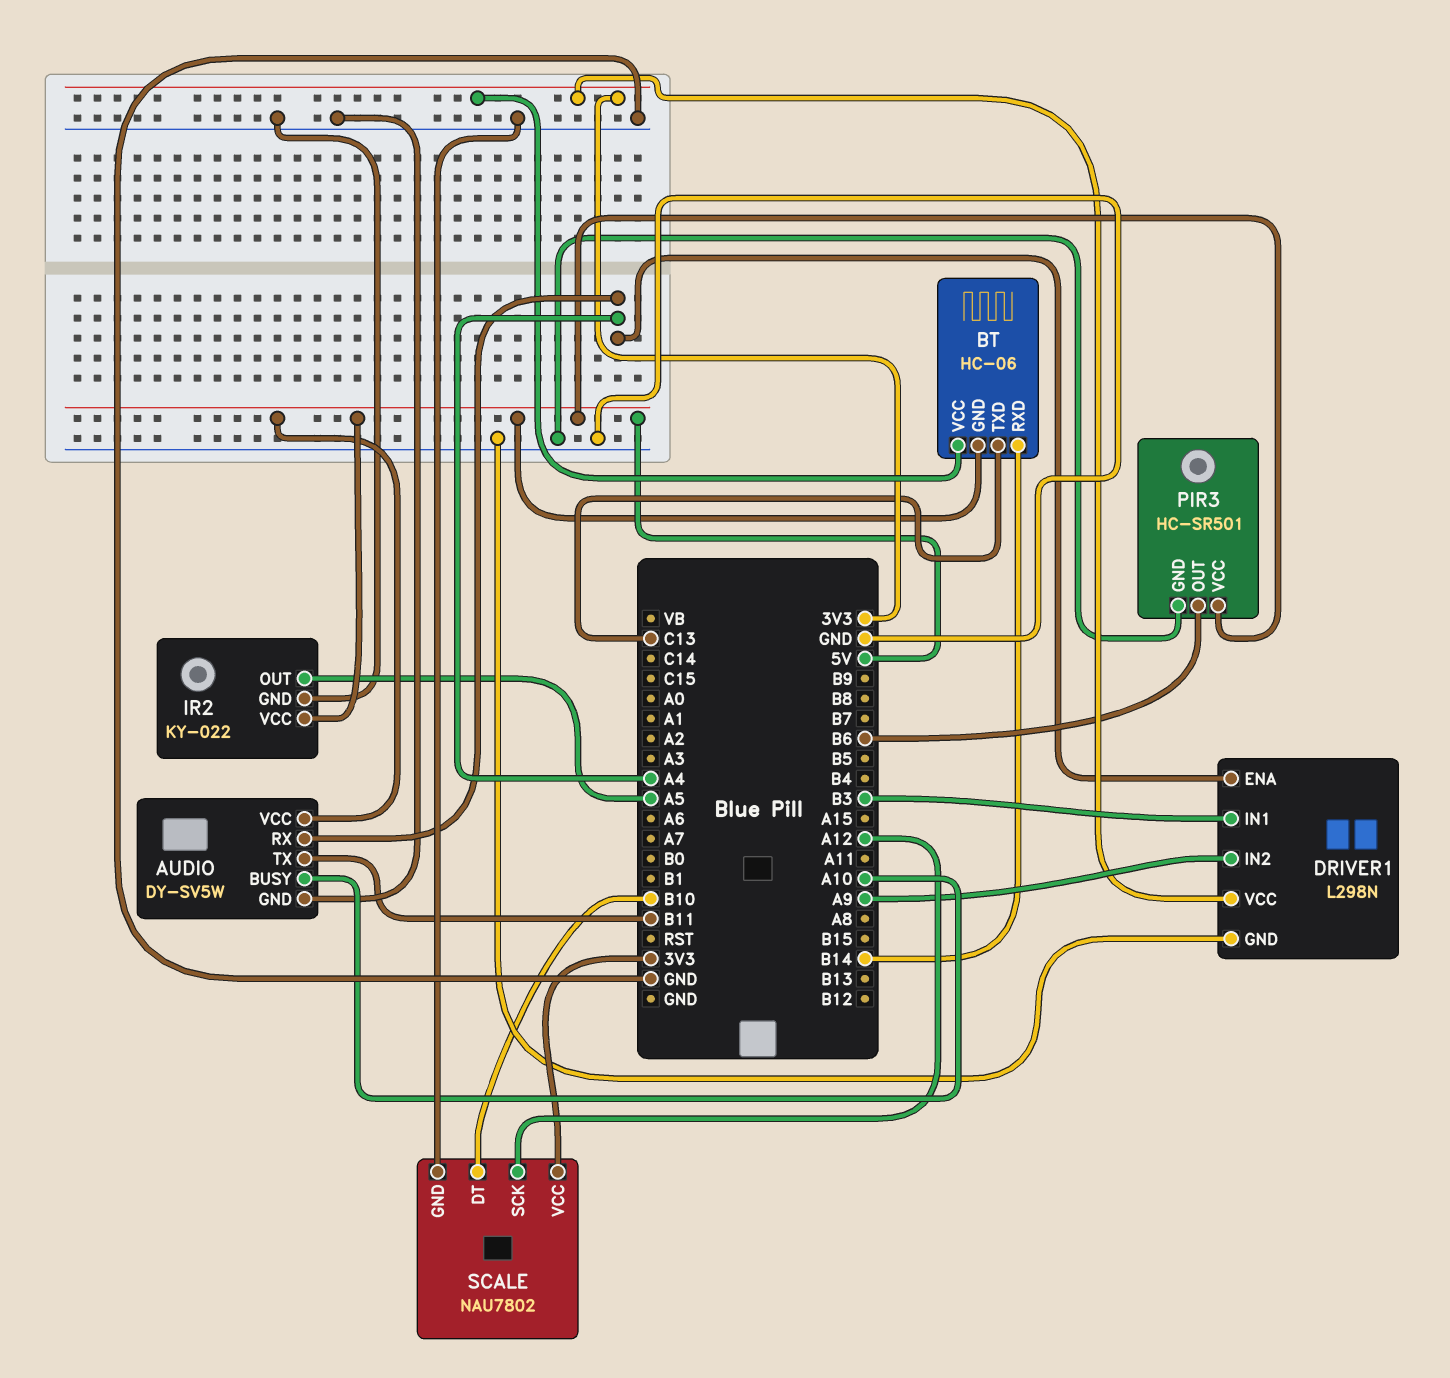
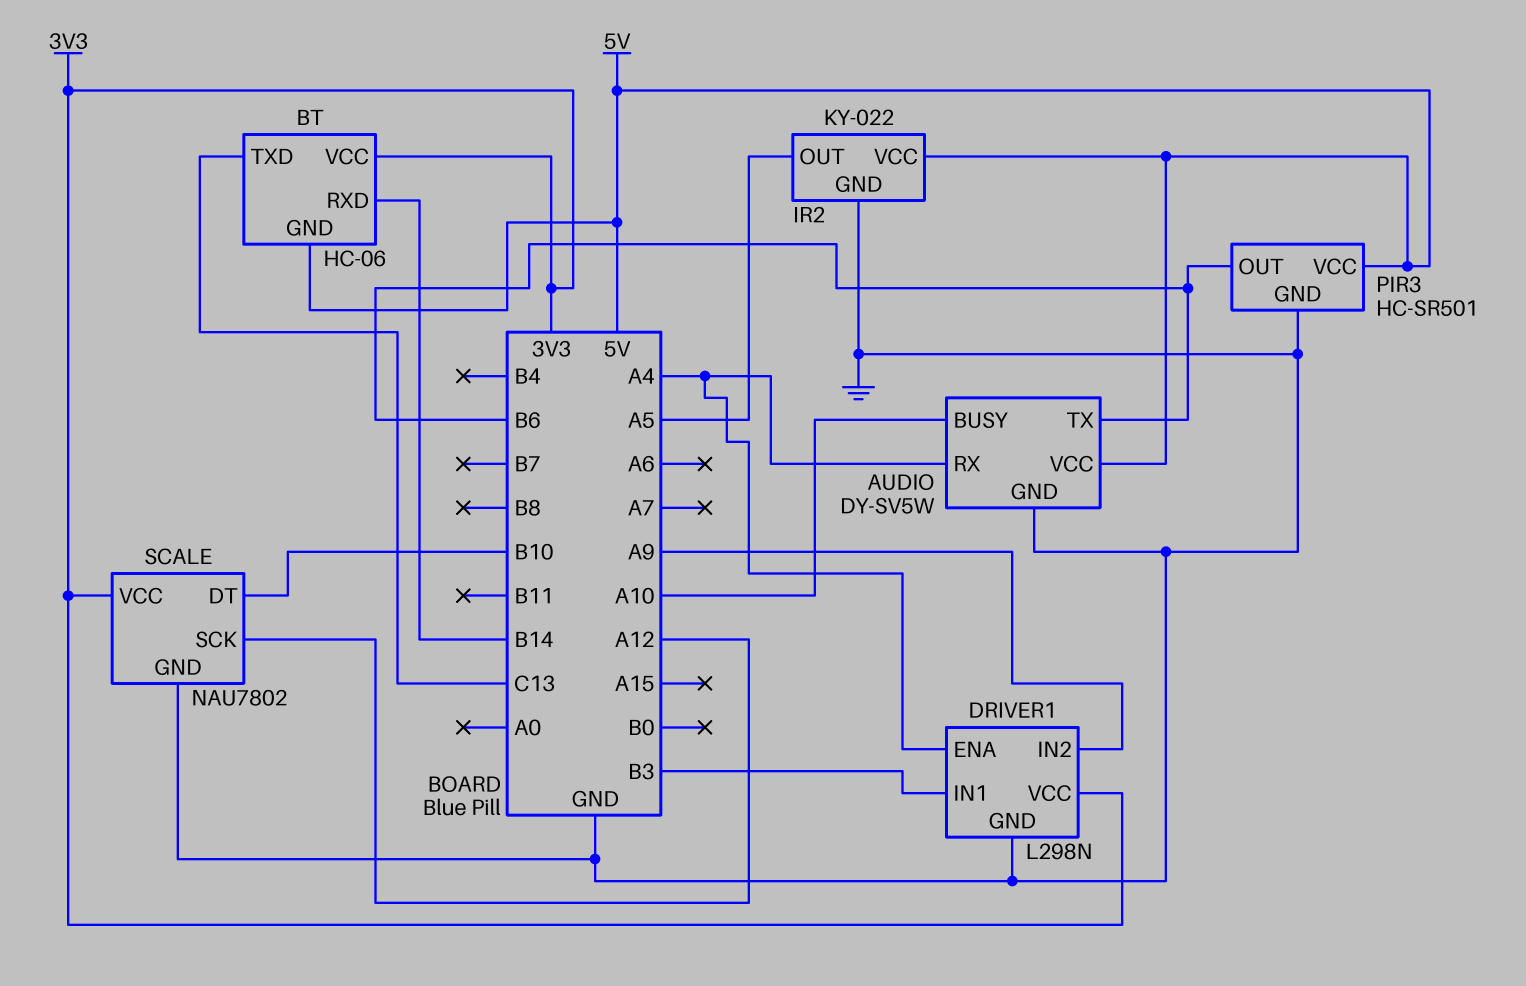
AUDIO pin TX: B11 -> B6

